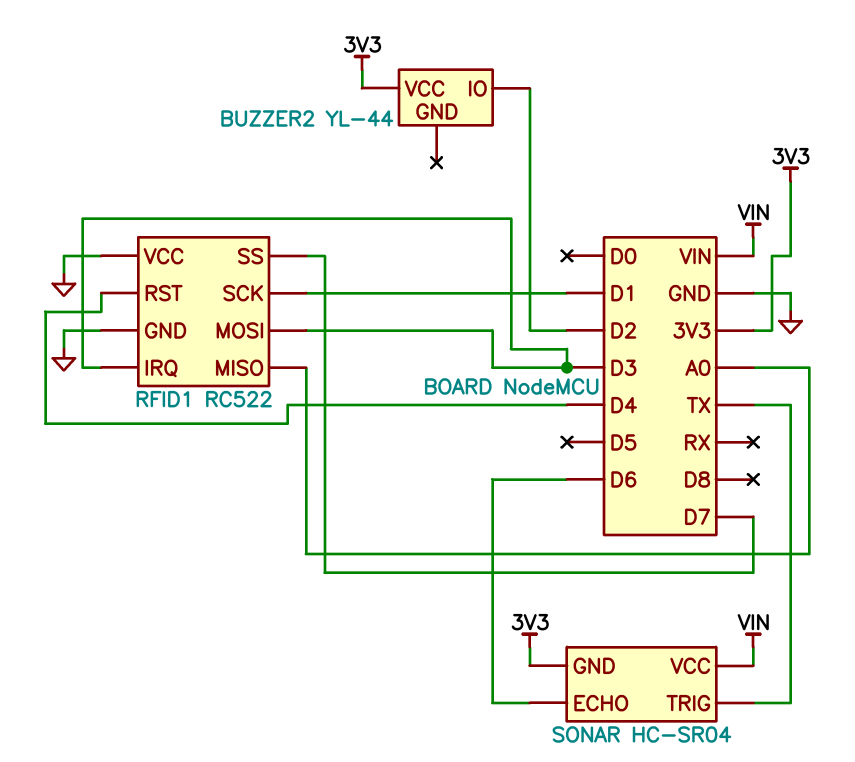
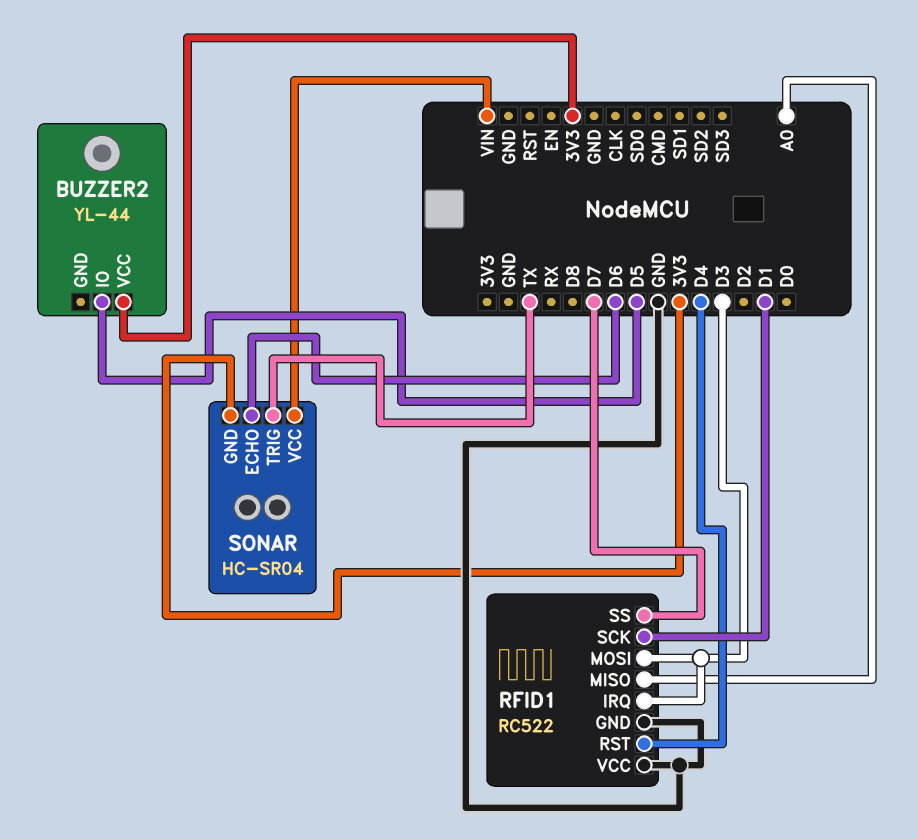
BUZZER2 pin IO: D2 -> D5

